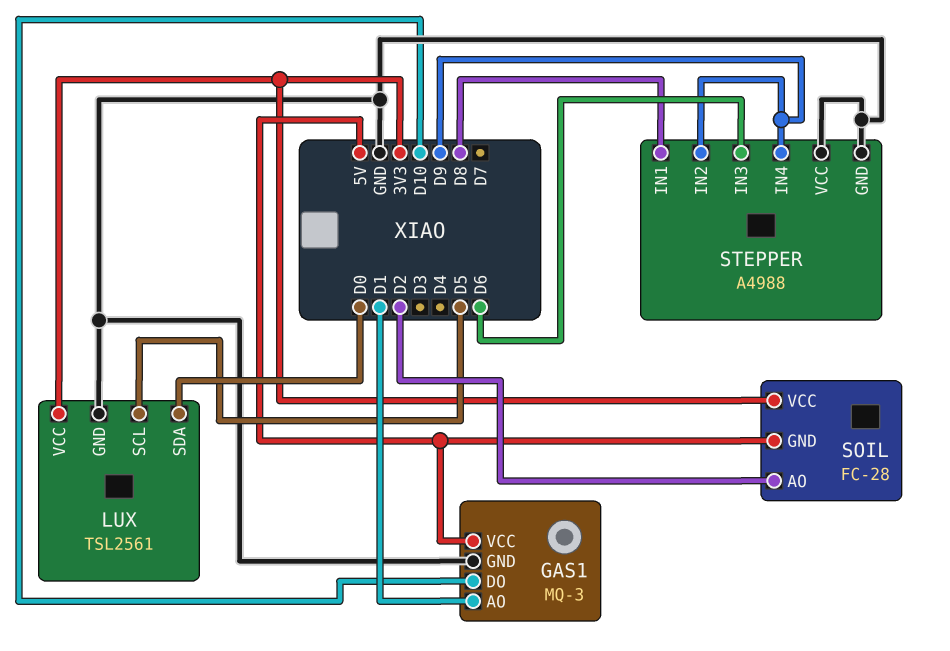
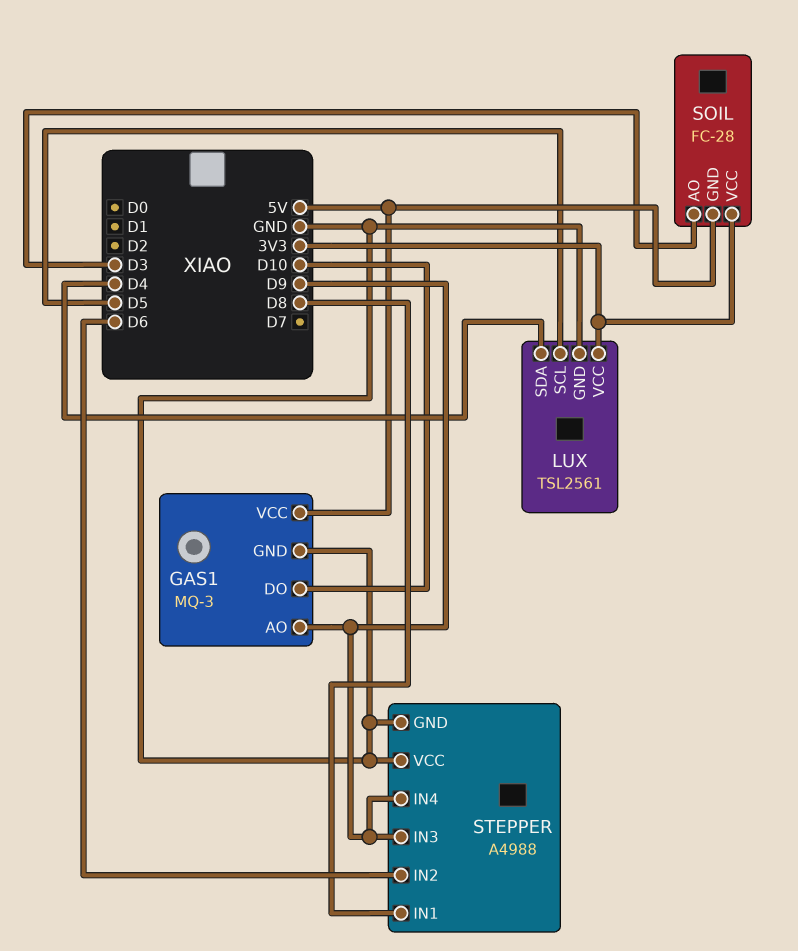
GAS1 pin AO: D1 -> D9
LUX pin SDA: D0 -> D4
SOIL pin AO: D2 -> D3
STEPPER pin IN2: D9 -> D6
STEPPER pin IN3: D6 -> D9

